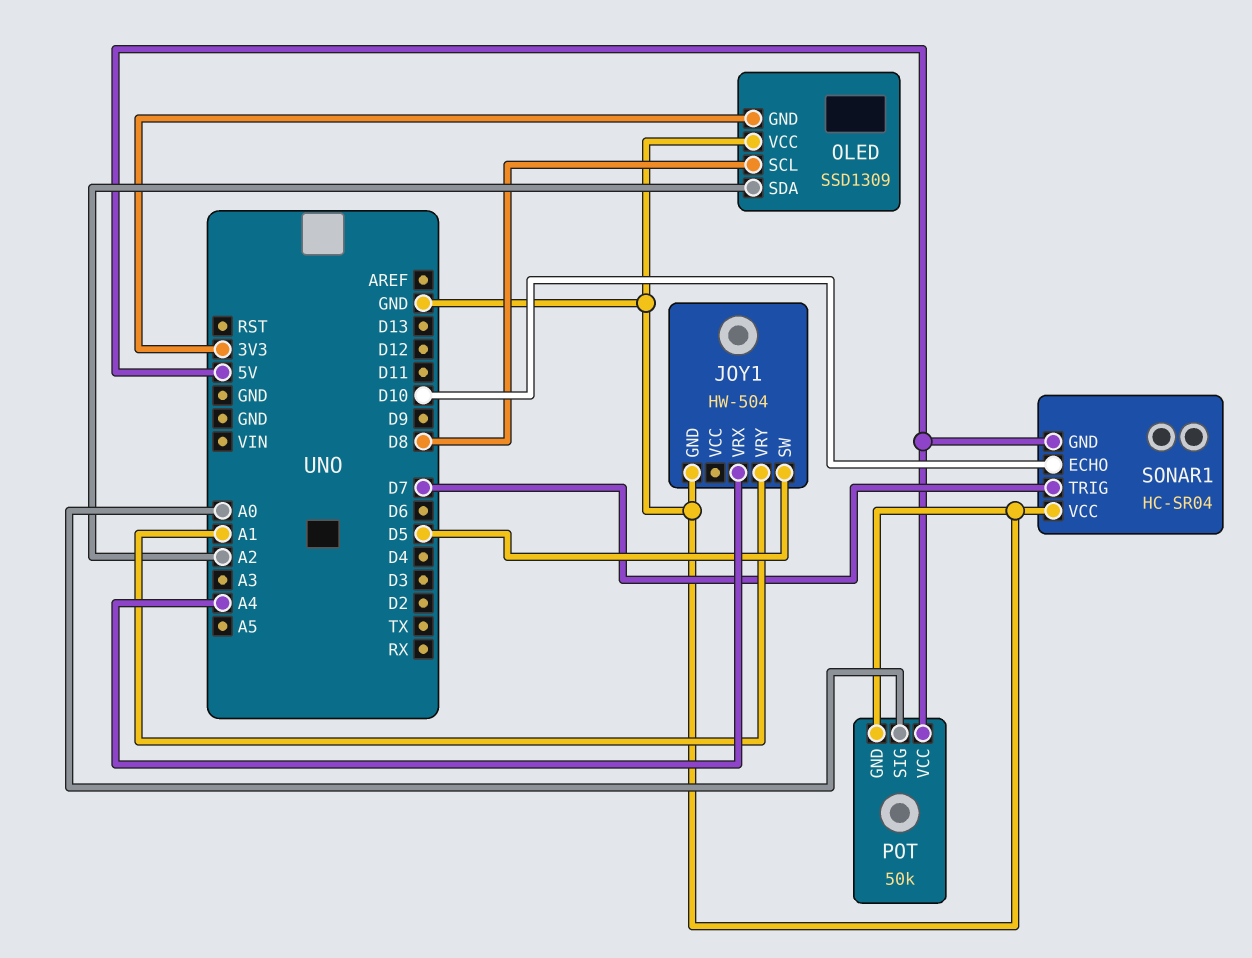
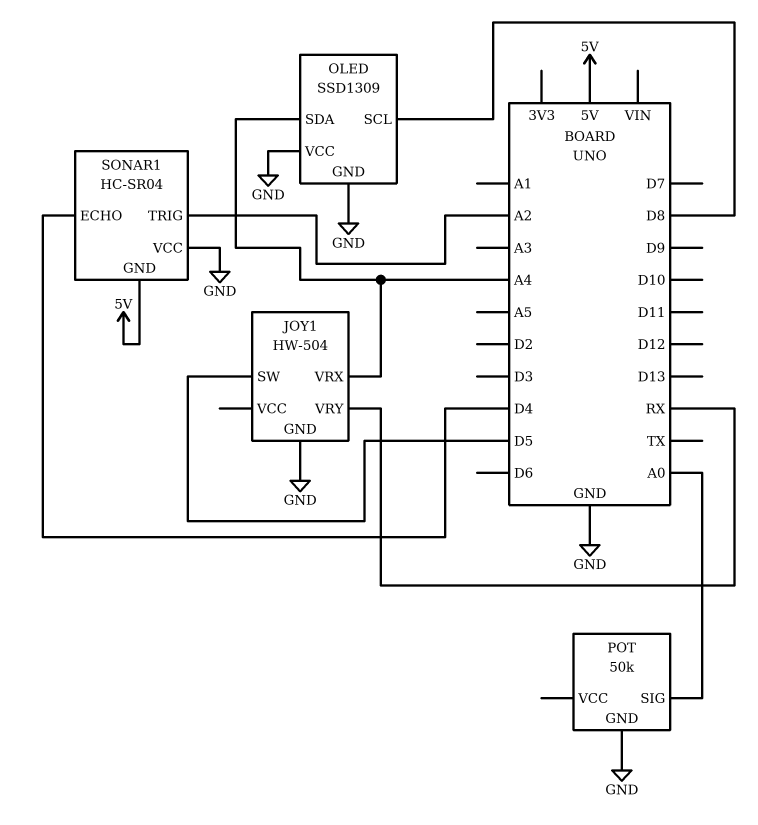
JOY1 pin VRY: A1 -> RX
OLED pin GND: 3V3 -> GND
OLED pin SDA: A2 -> A4
POT pin VCC: 5V -> none
SONAR1 pin ECHO: D10 -> D4
SONAR1 pin TRIG: D7 -> A2

